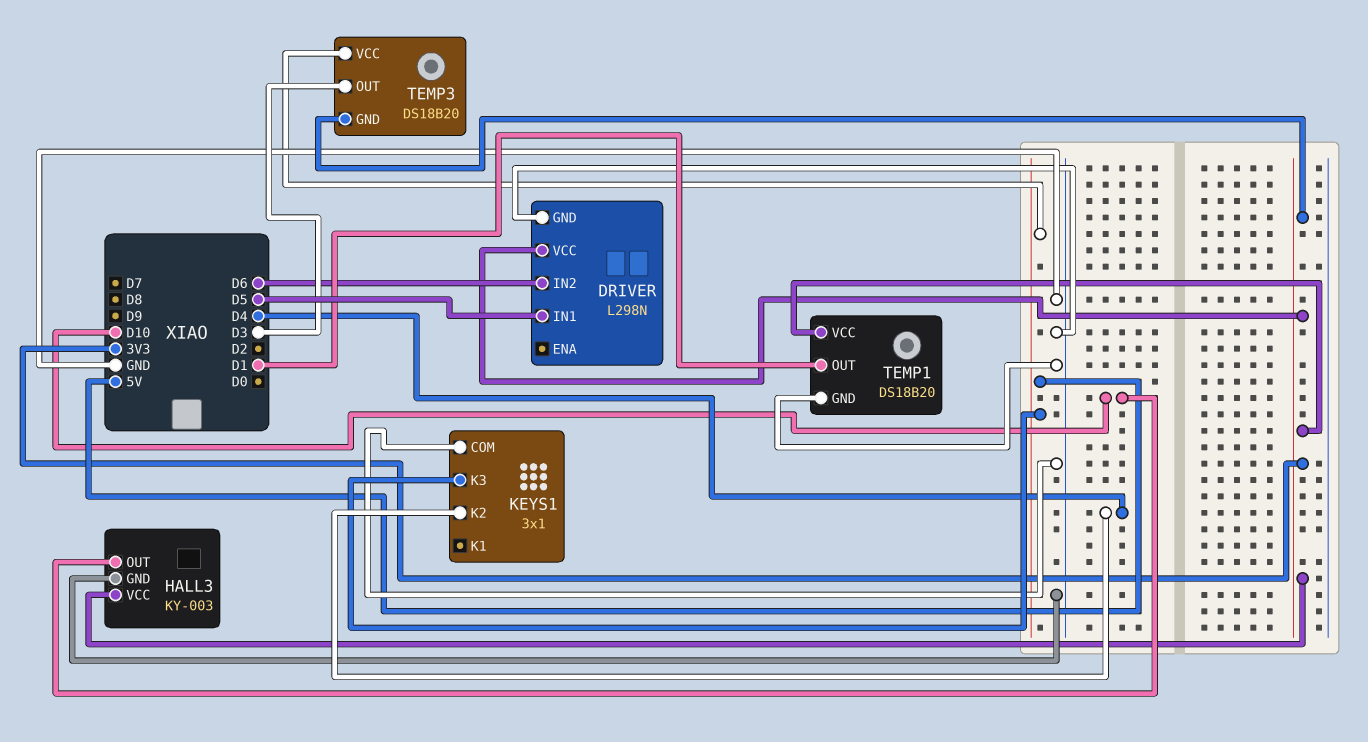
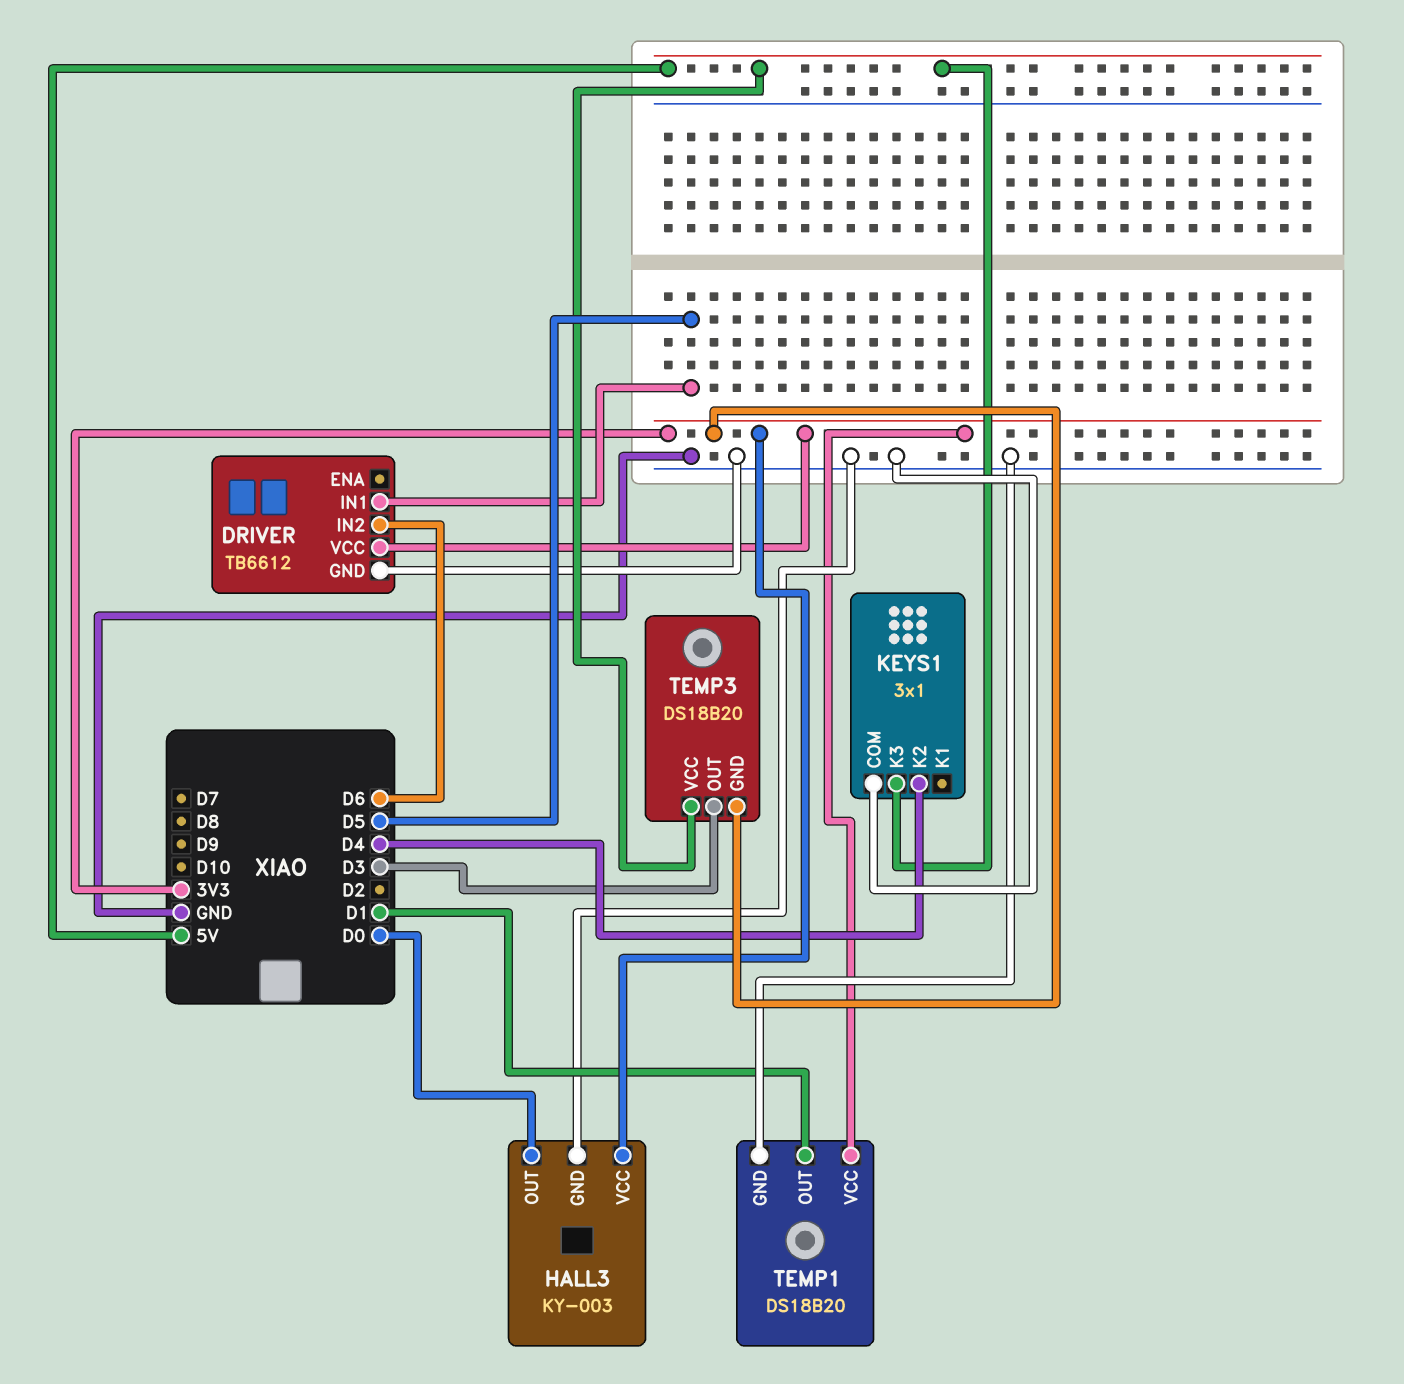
DRIVER: L298N -> TB6612
HALL3 pin OUT: D10 -> D0

